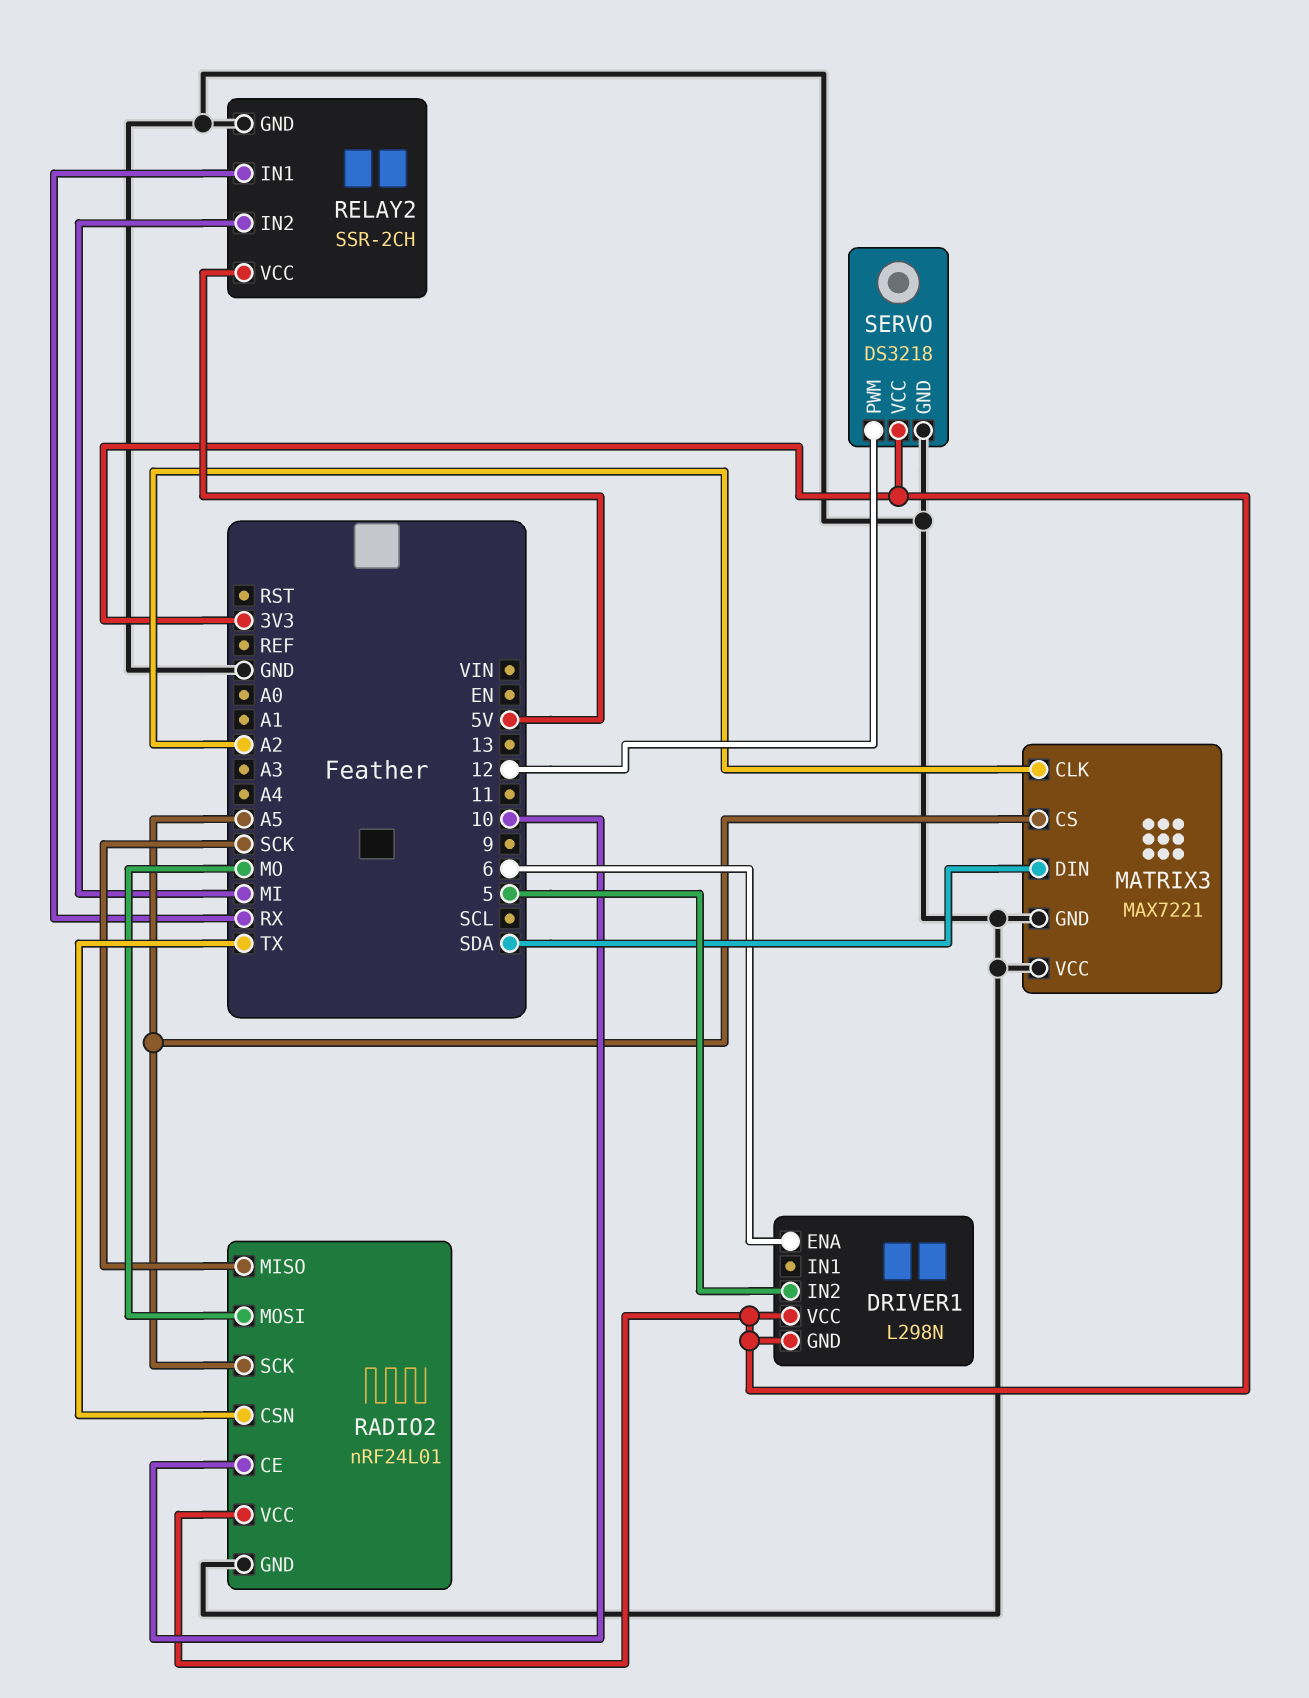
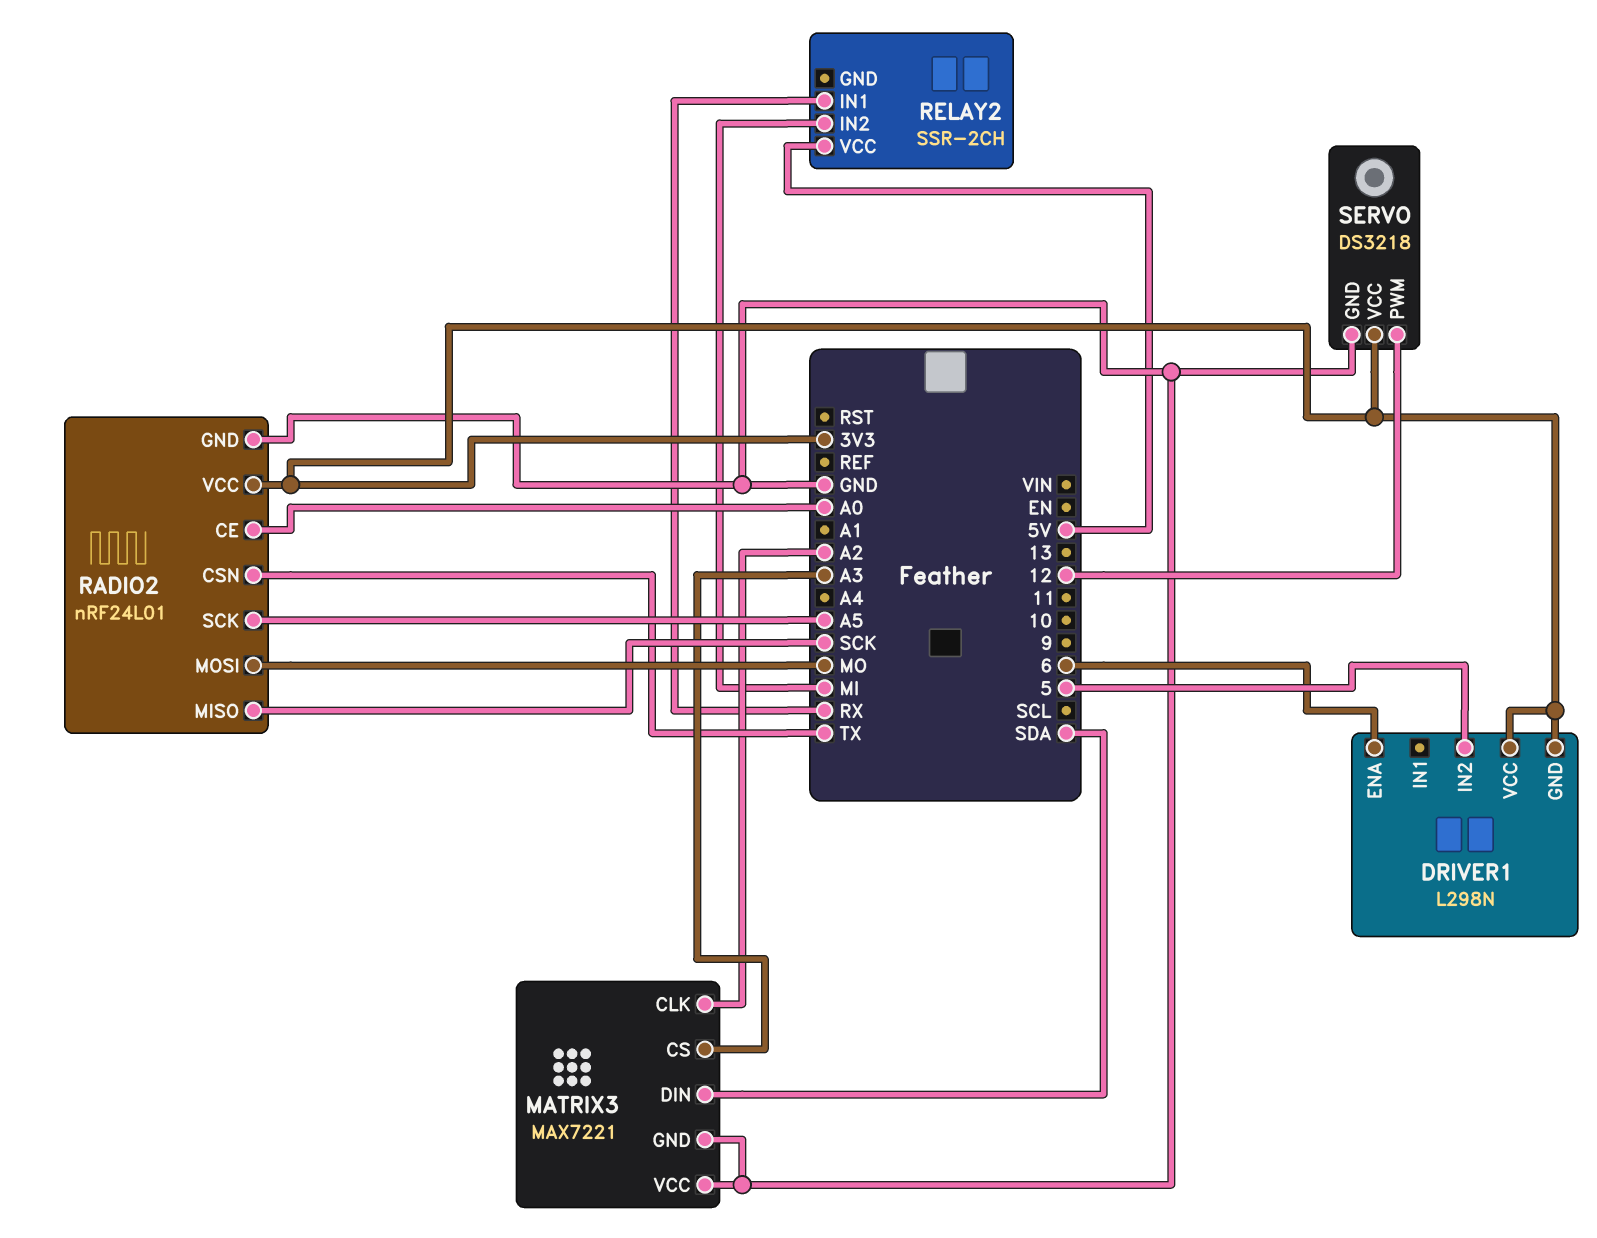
MATRIX3 pin CS: A5 -> A3
RADIO2 pin CE: 10 -> A0
RELAY2 pin GND: GND -> none

